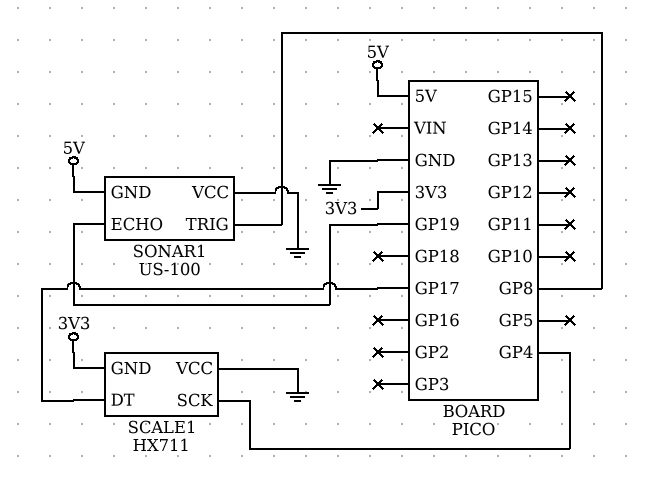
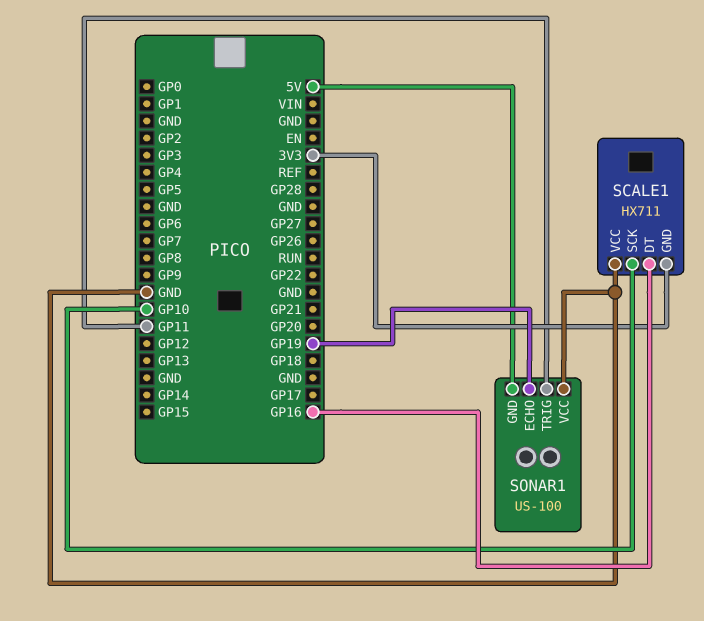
SCALE1 pin DT: GP17 -> GP16
SCALE1 pin SCK: GP4 -> GP10
SONAR1 pin TRIG: GP8 -> GP11

